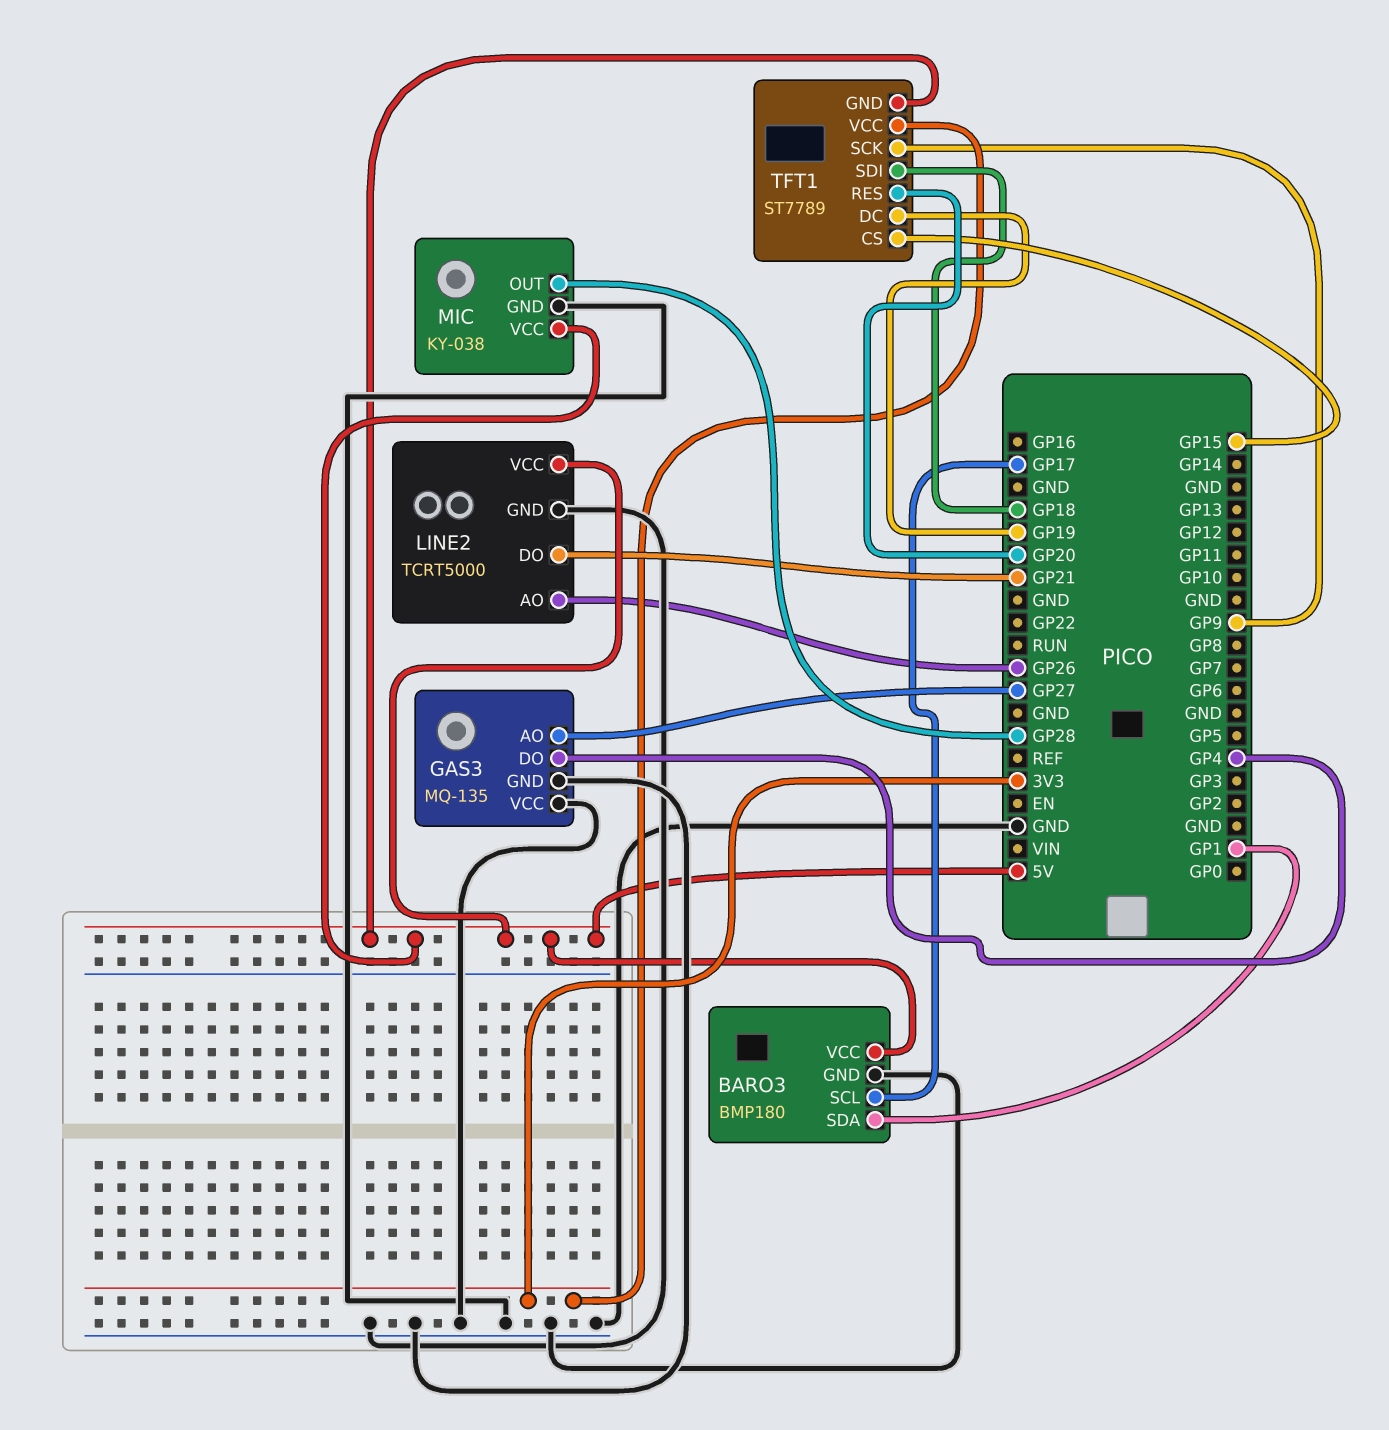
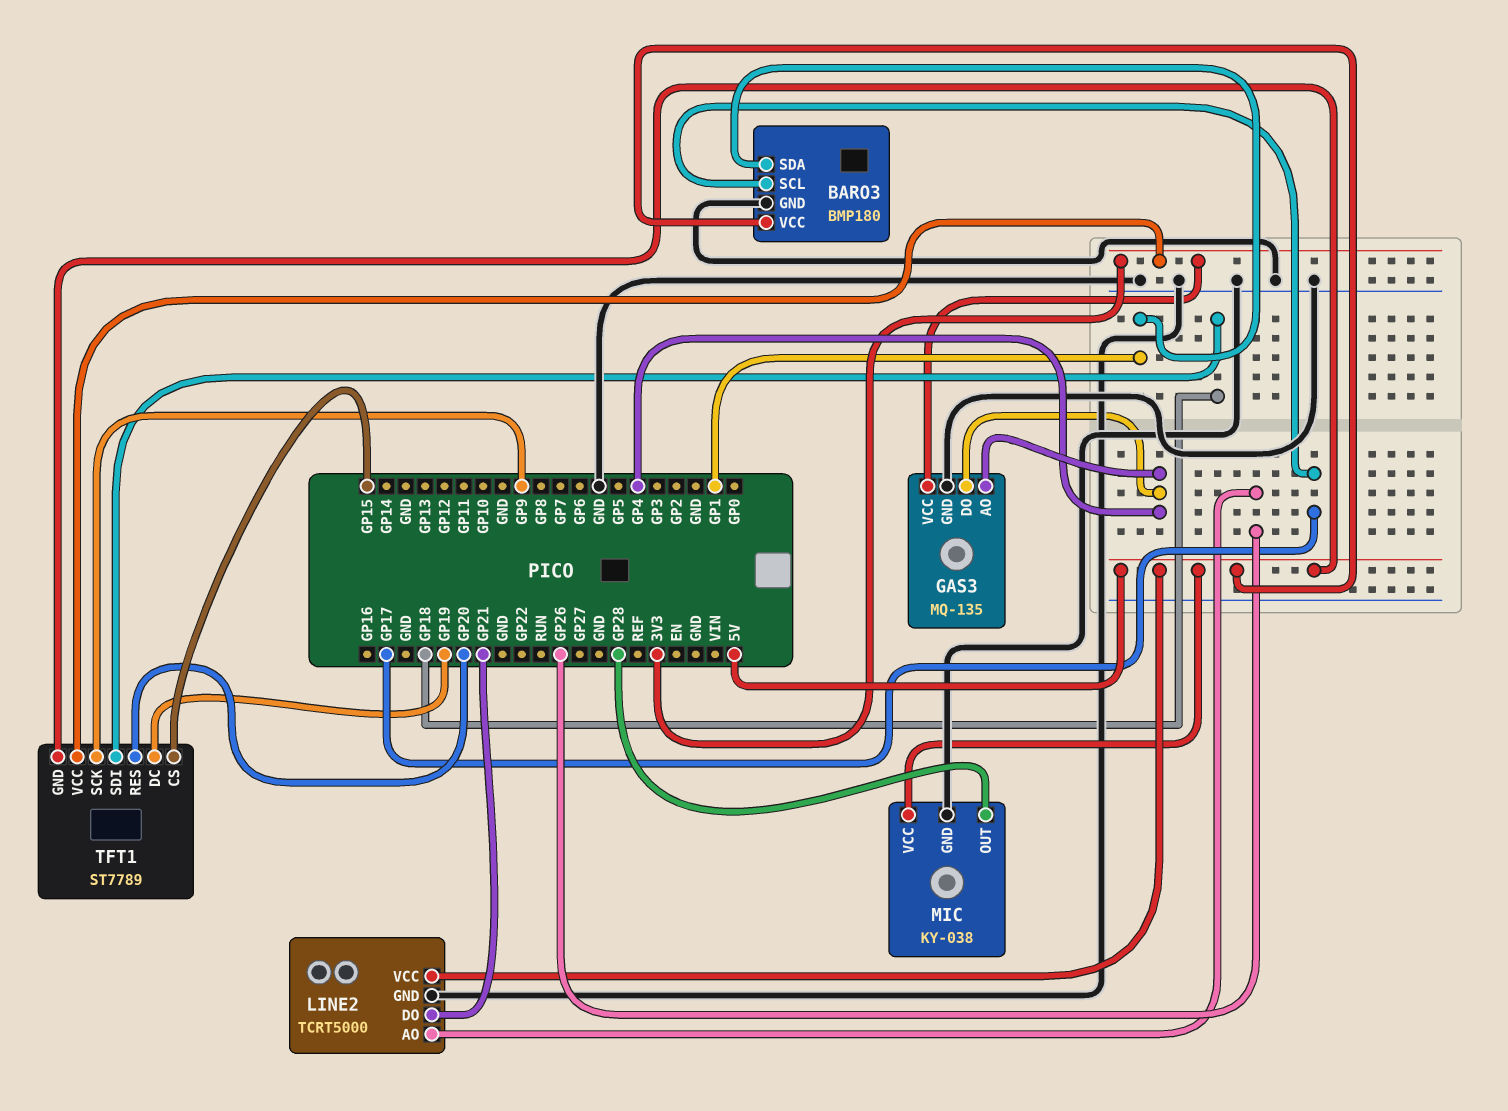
GAS3 pin AO: GP27 -> GP4
GAS3 pin VCC: GND -> 3V3

